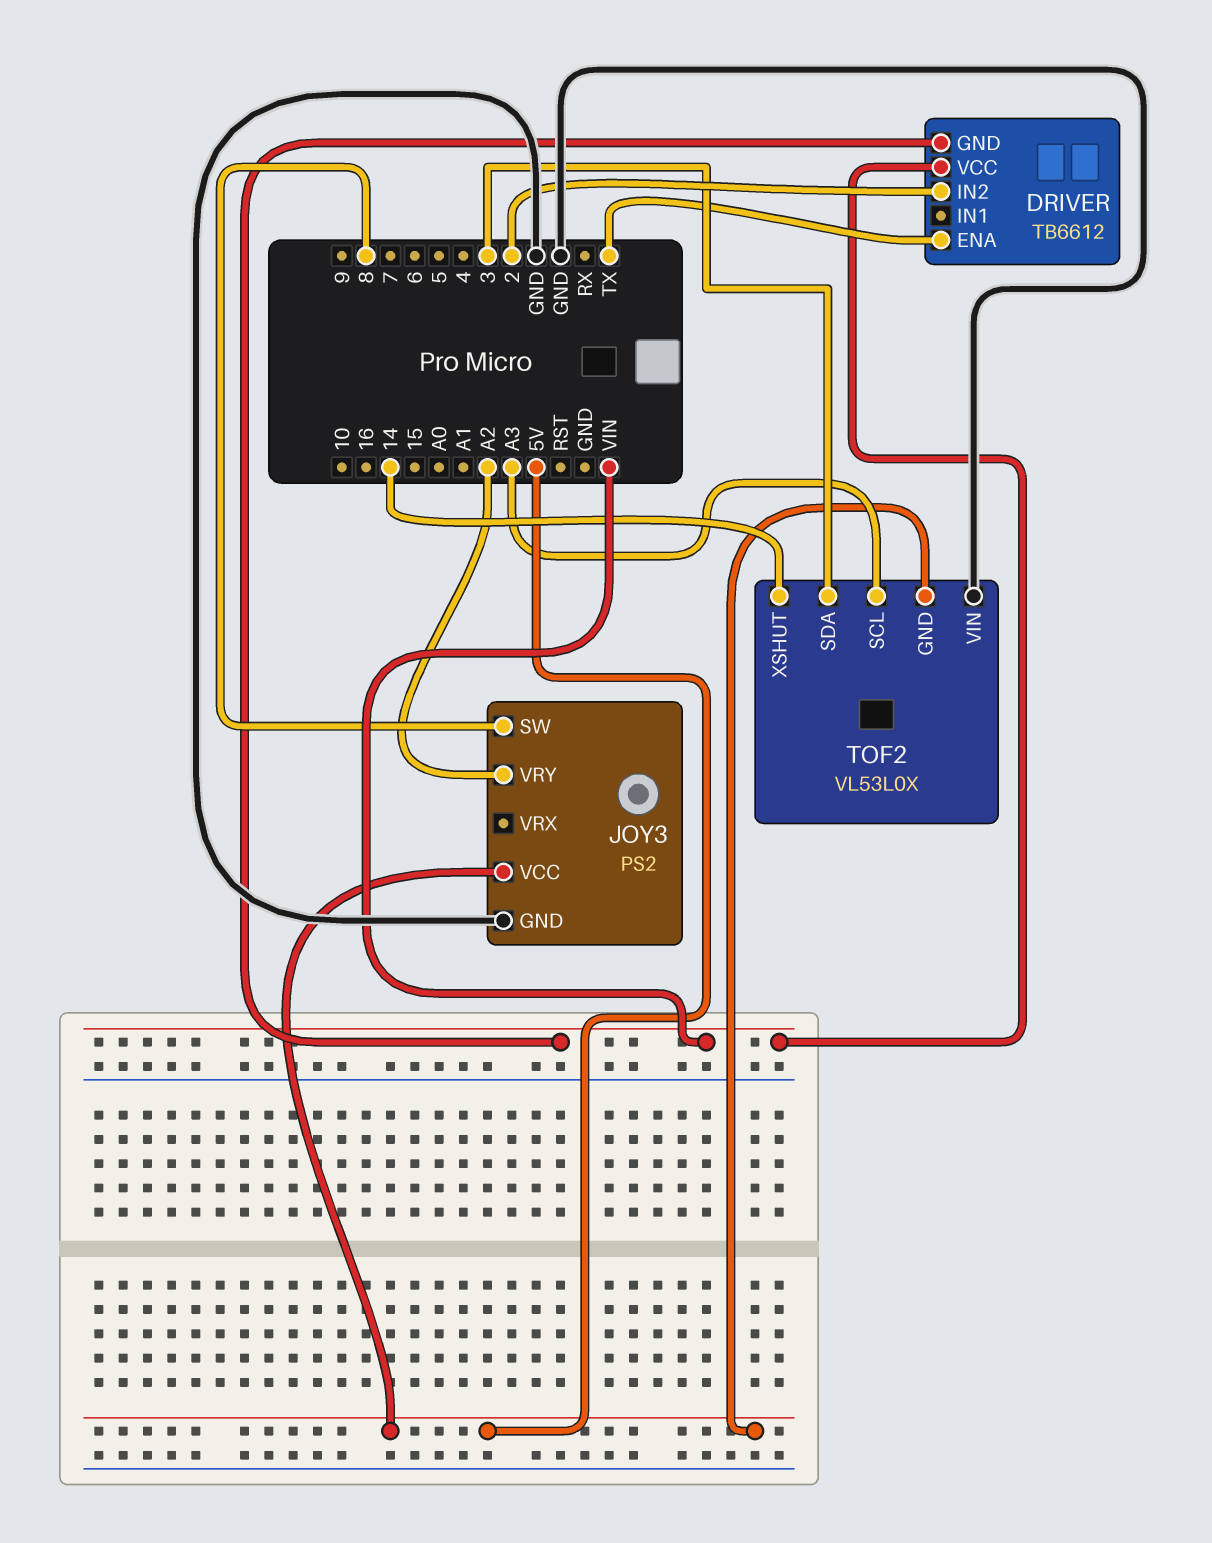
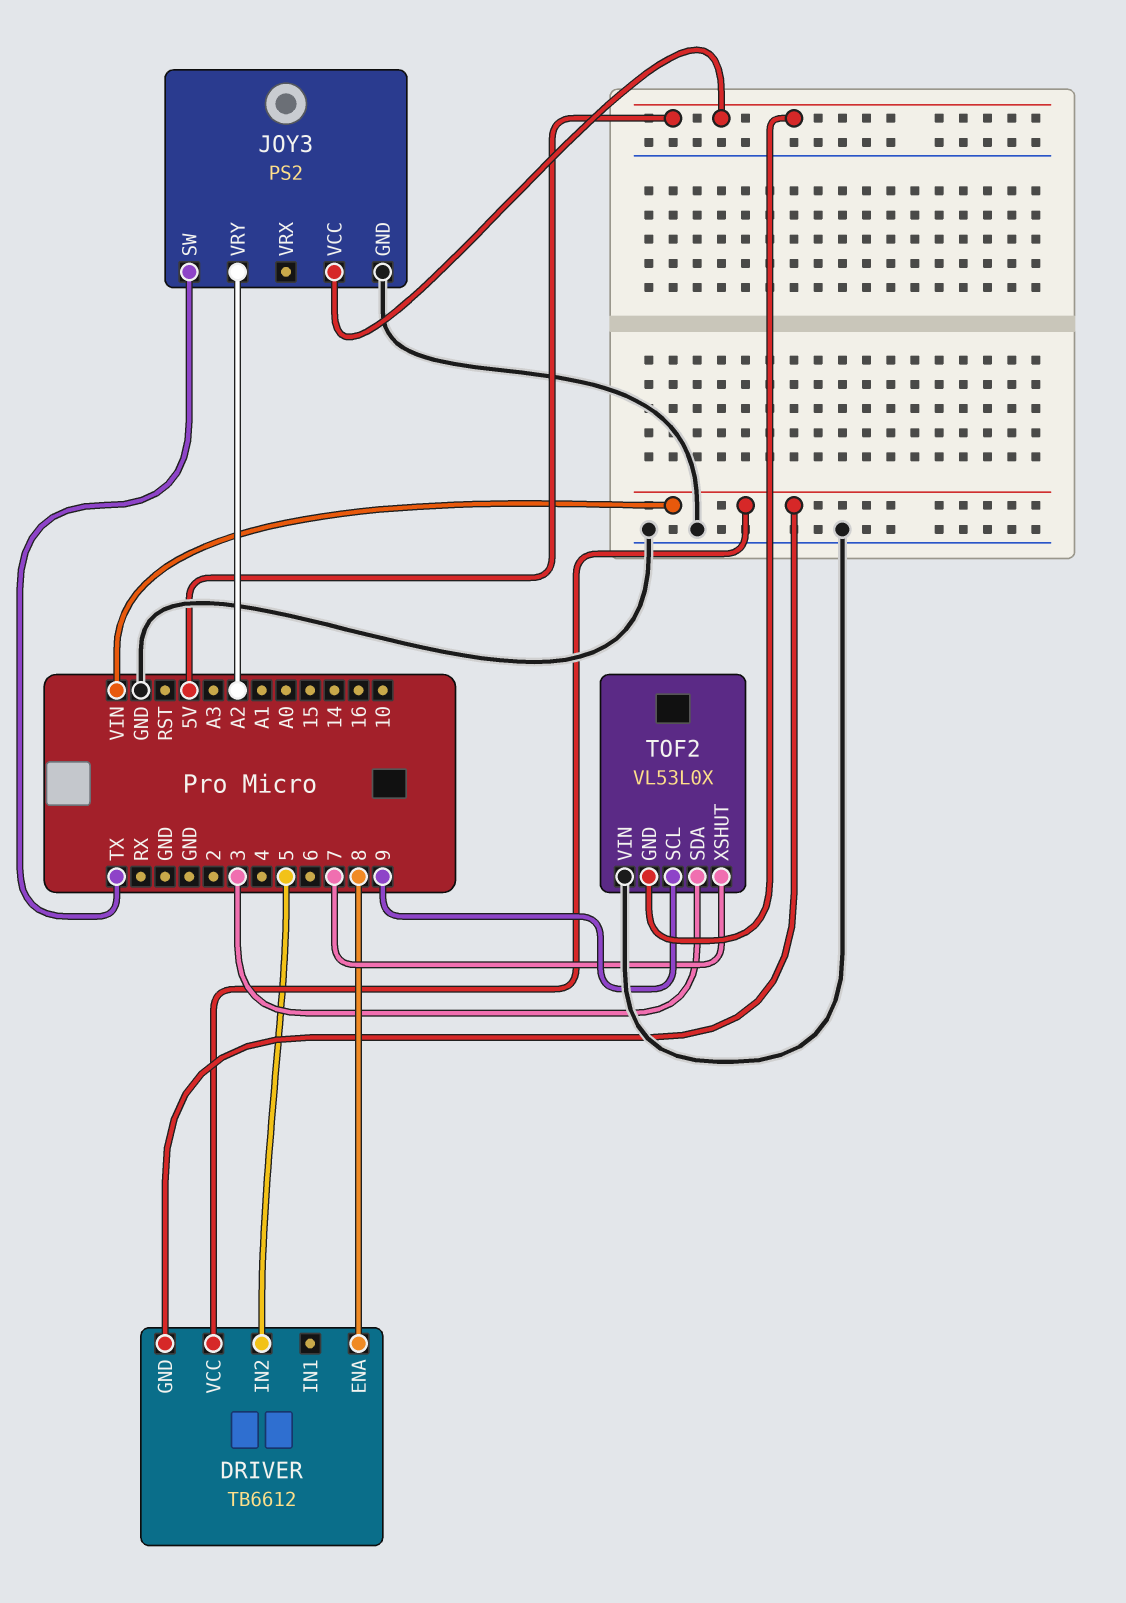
DRIVER pin ENA: TX -> 8
DRIVER pin IN2: 2 -> 5
JOY3 pin SW: 8 -> TX
TOF2 pin SCL: A3 -> 9
TOF2 pin XSHUT: 14 -> 7

